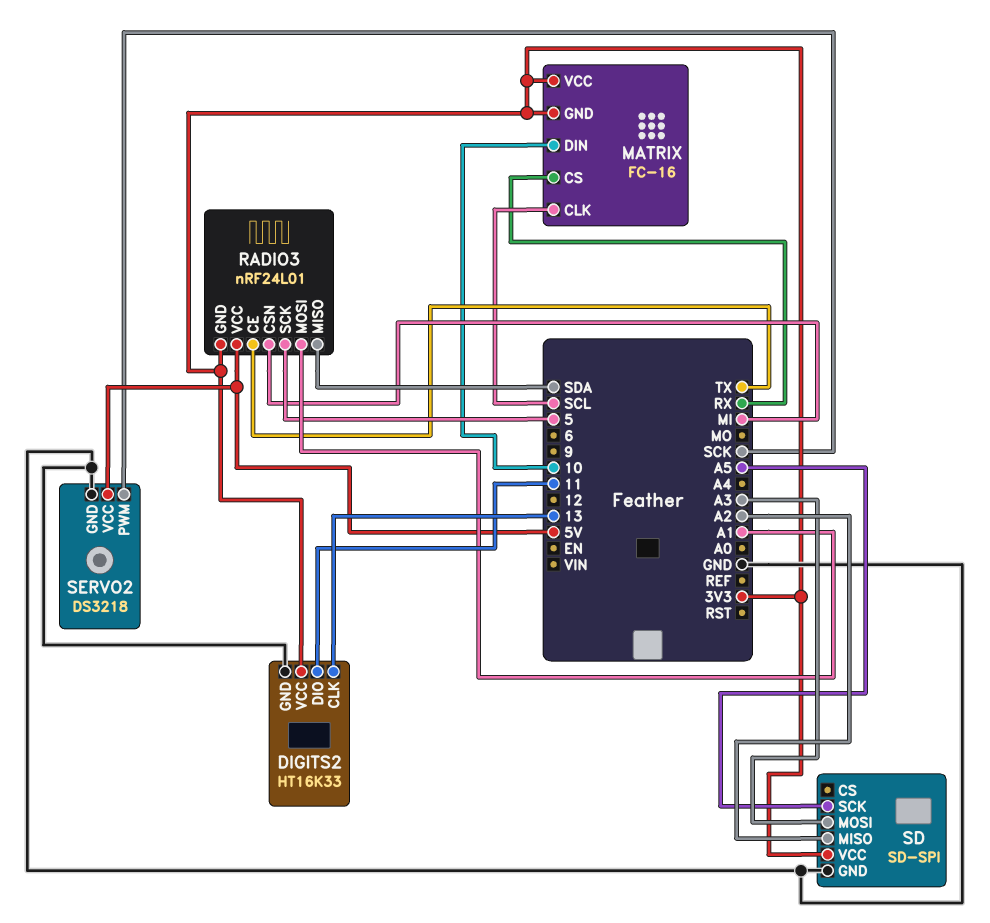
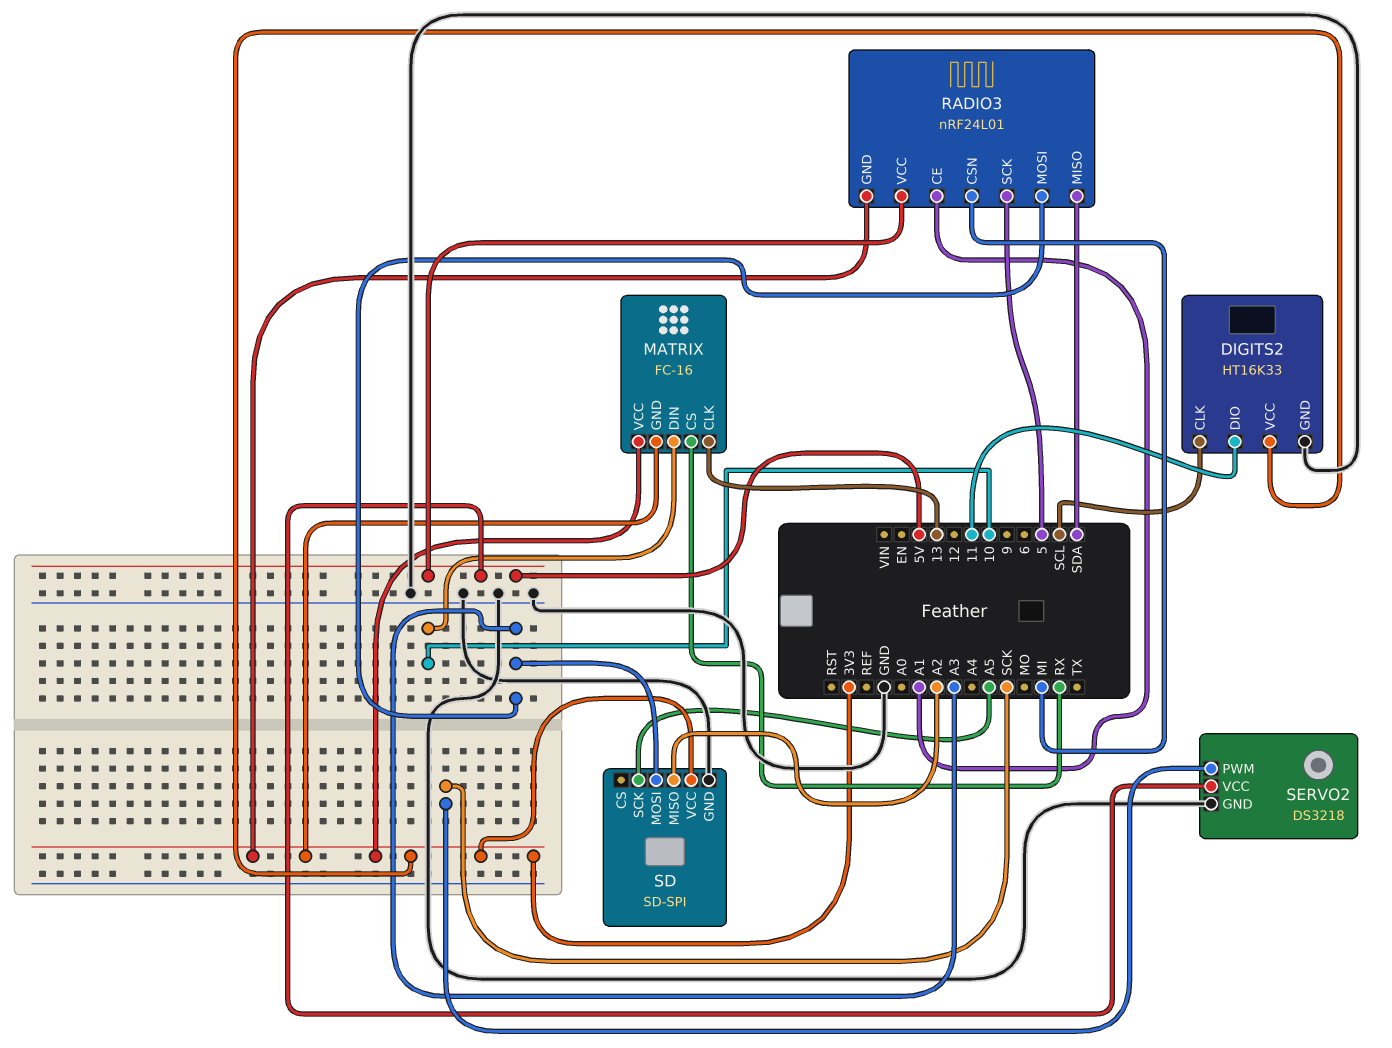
DIGITS2 pin CLK: 13 -> SCL
MATRIX pin CLK: SCL -> 13
RADIO3 pin CE: TX -> A1
RADIO3 pin MOSI: A1 -> A3

